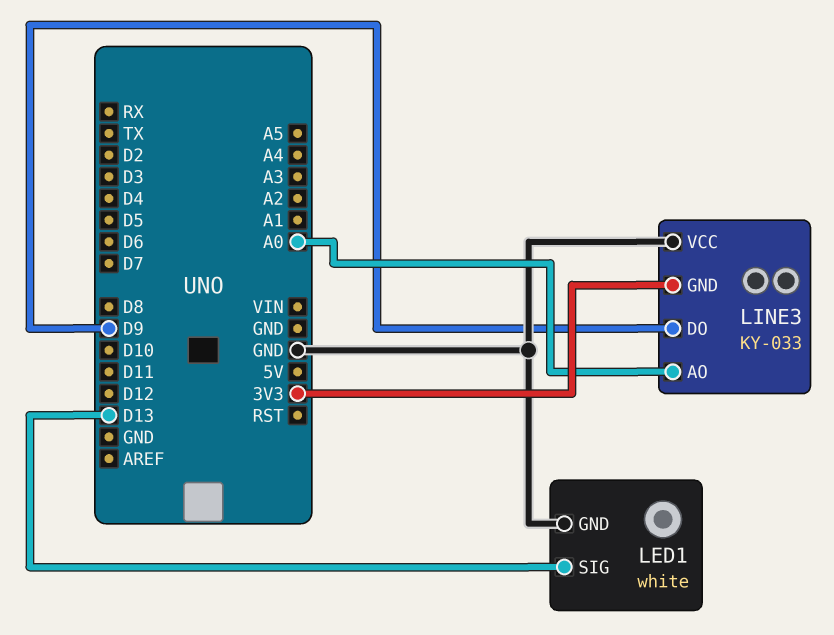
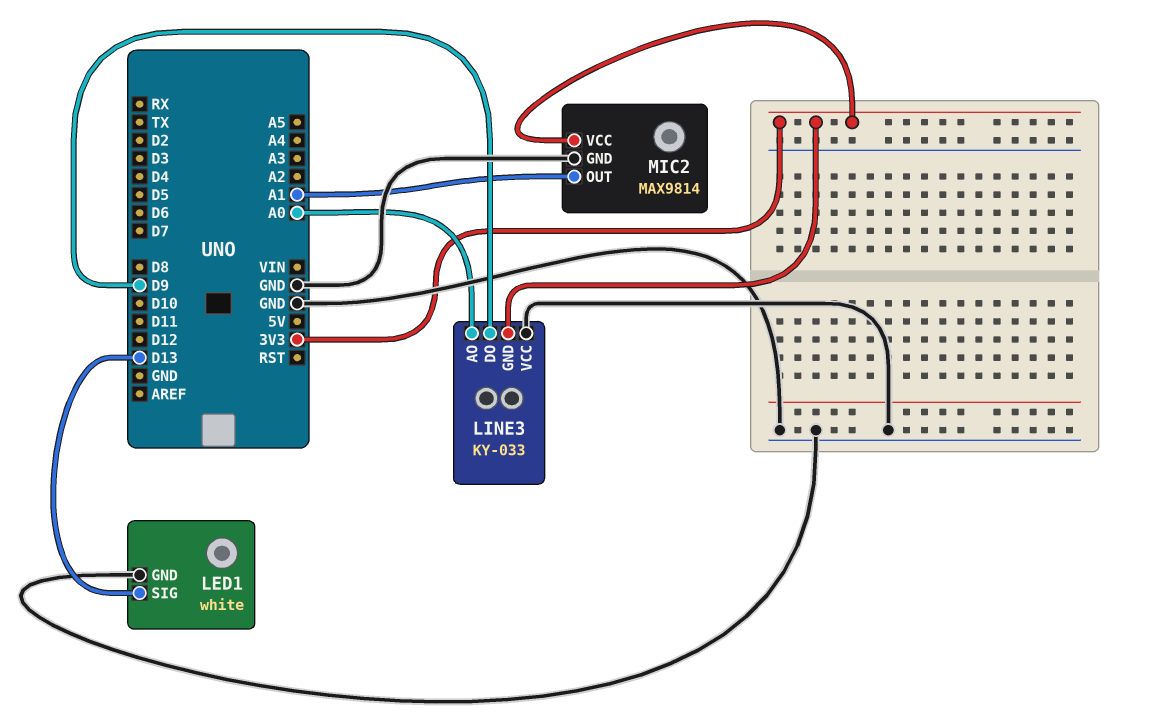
MIC2: none -> MAX9814
MIC2 pin GND: none -> GND
MIC2 pin OUT: none -> A1
MIC2 pin VCC: none -> 3V3

